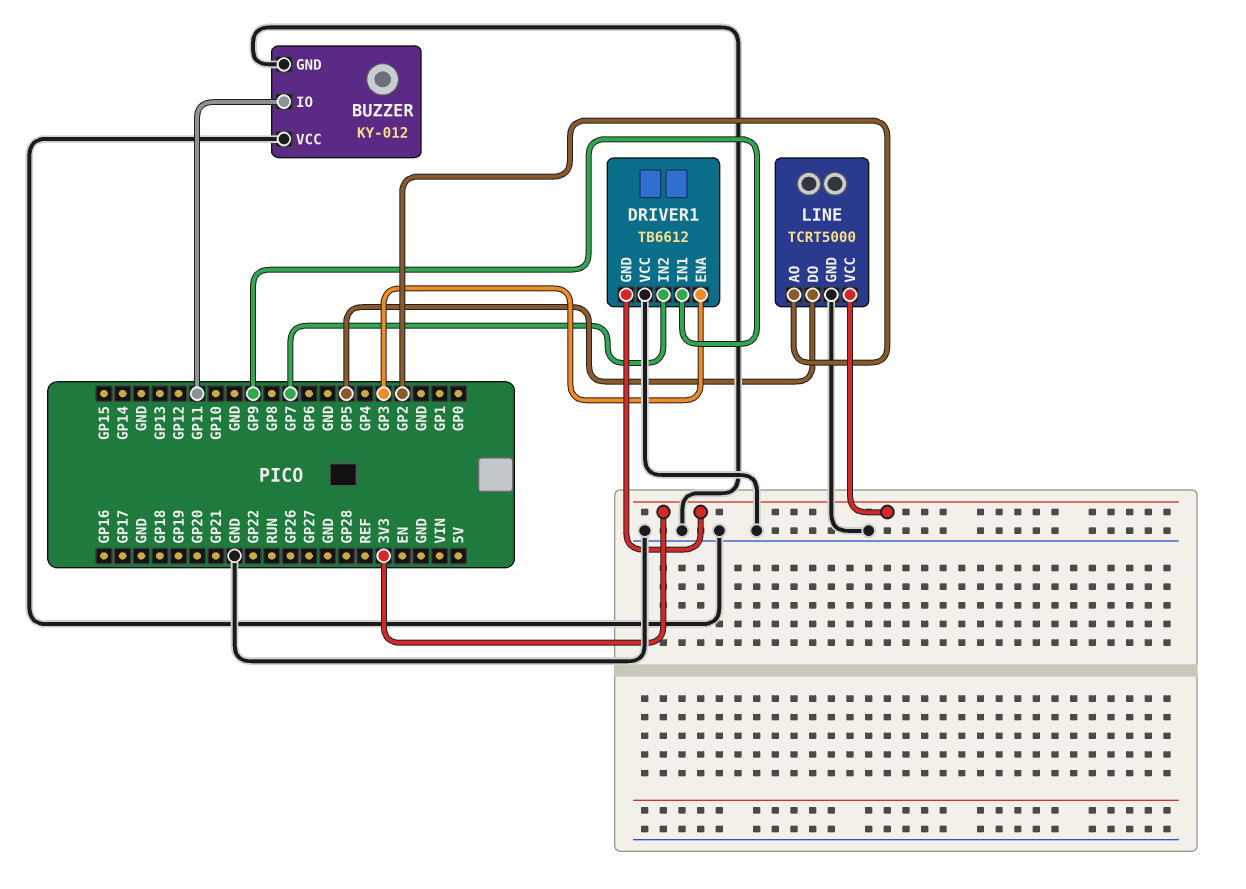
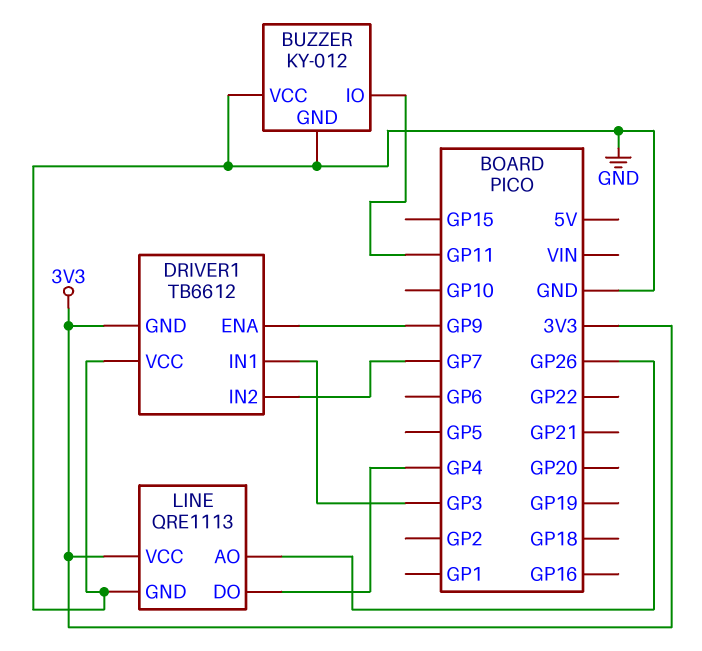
DRIVER1 pin ENA: GP3 -> GP9
DRIVER1 pin IN1: GP9 -> GP3
LINE: TCRT5000 -> QRE1113
LINE pin AO: GP2 -> GP26
LINE pin DO: GP5 -> GP4

